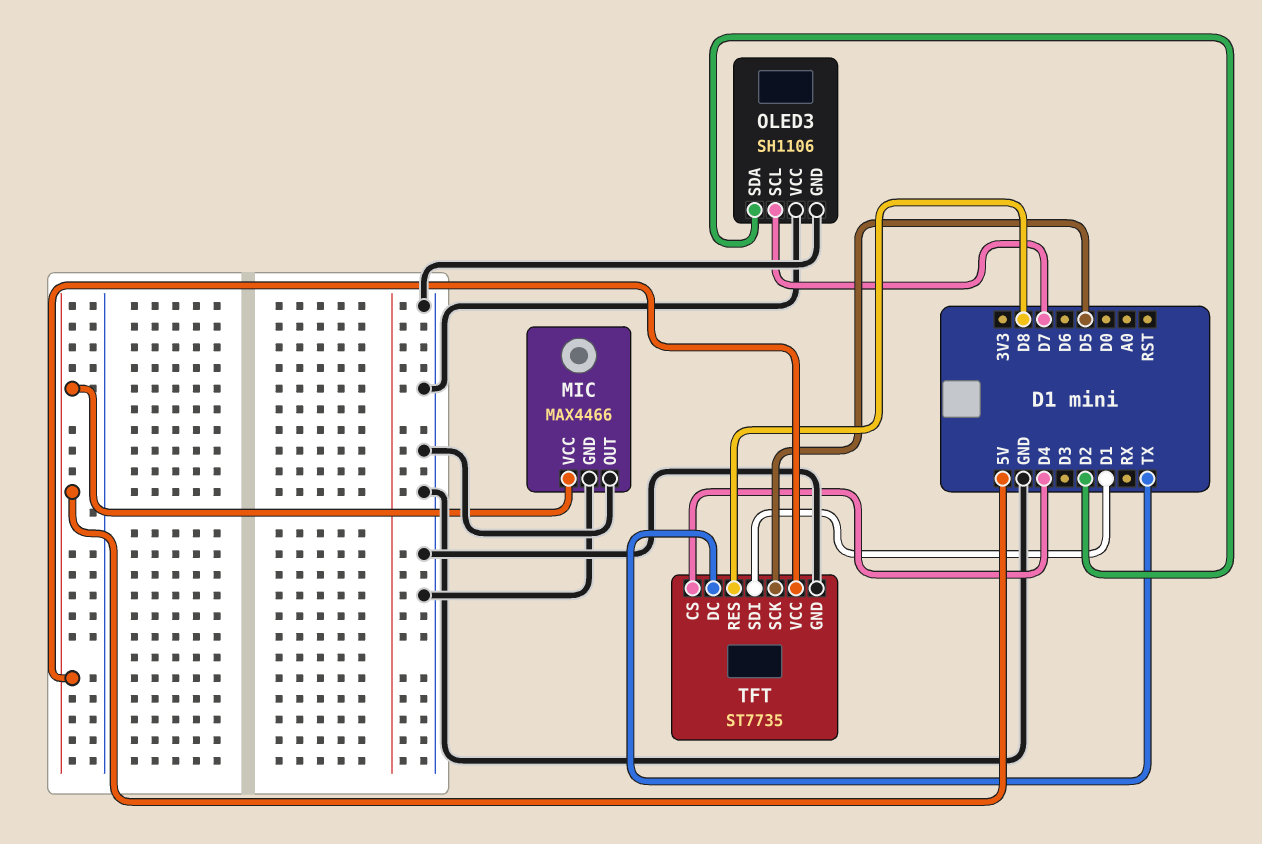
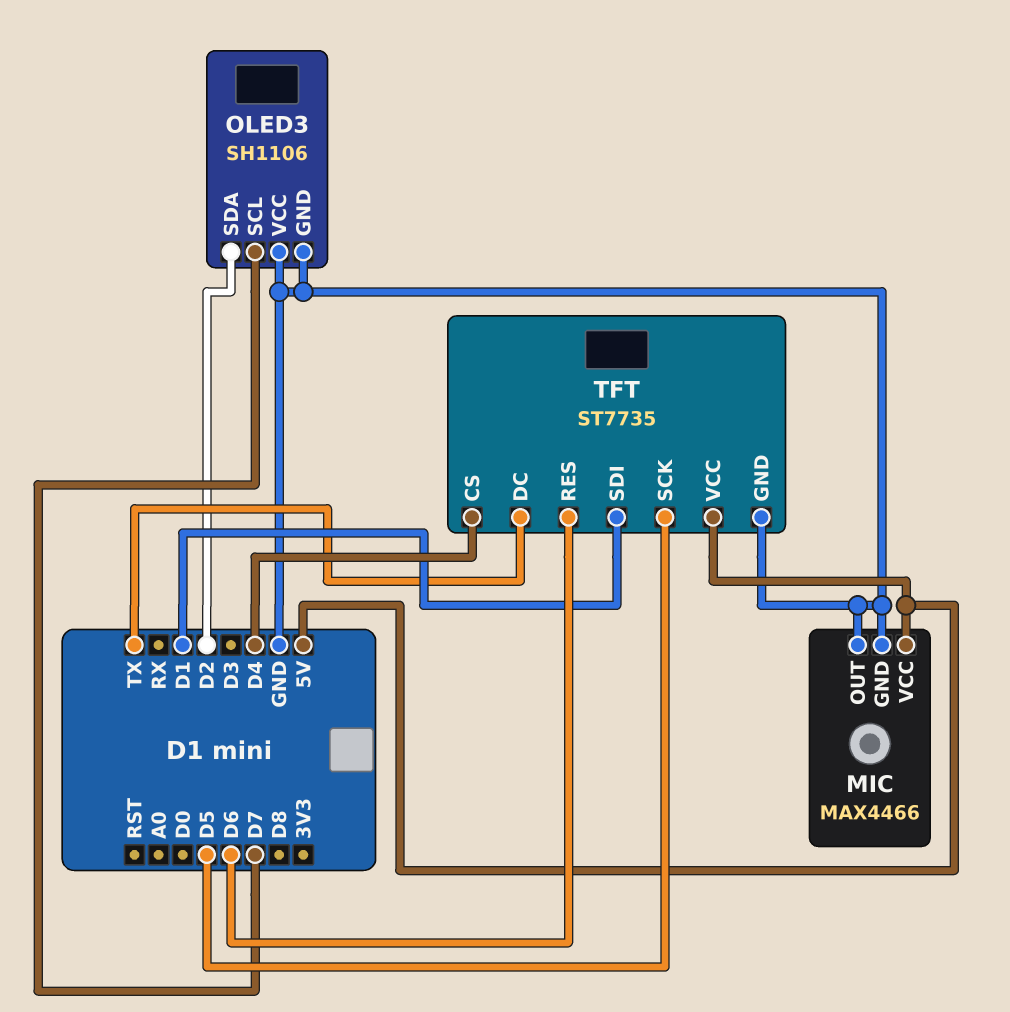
TFT pin RES: D8 -> D6

